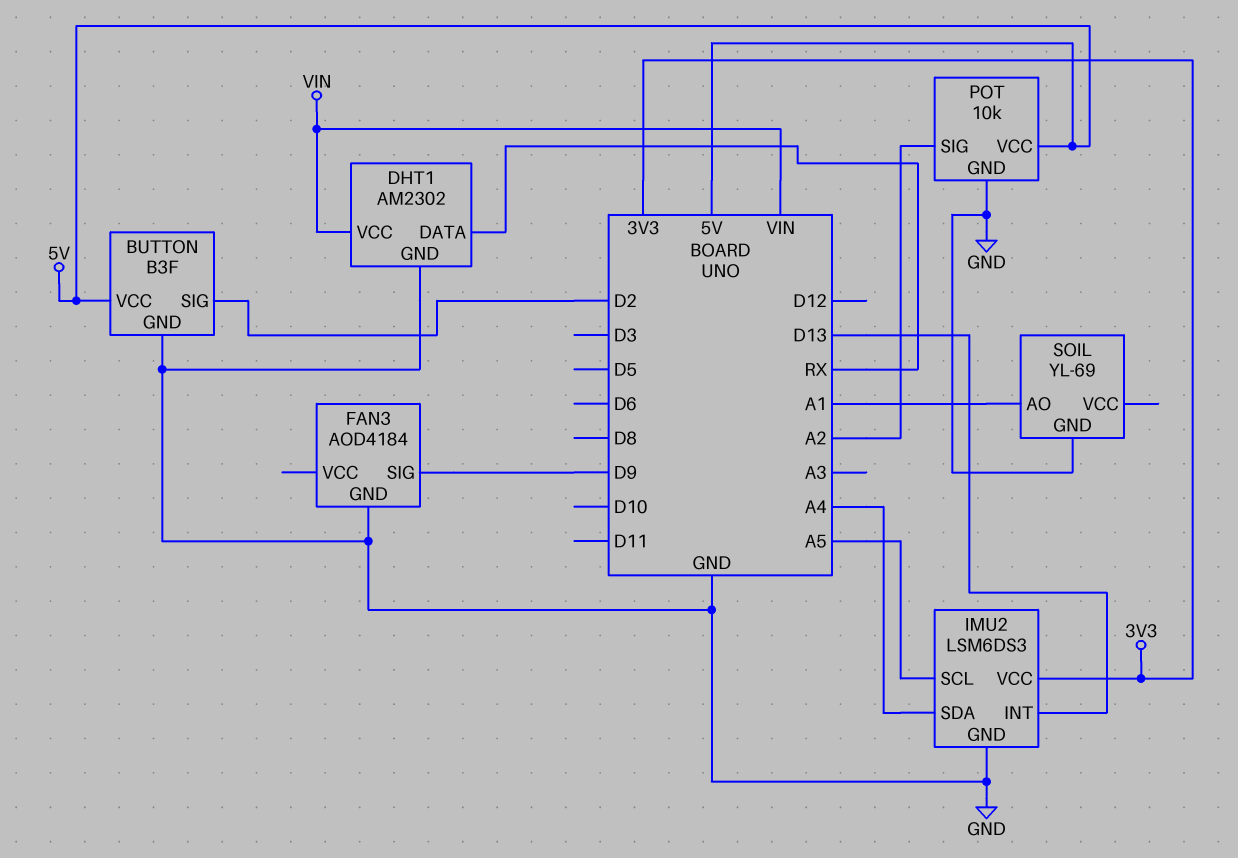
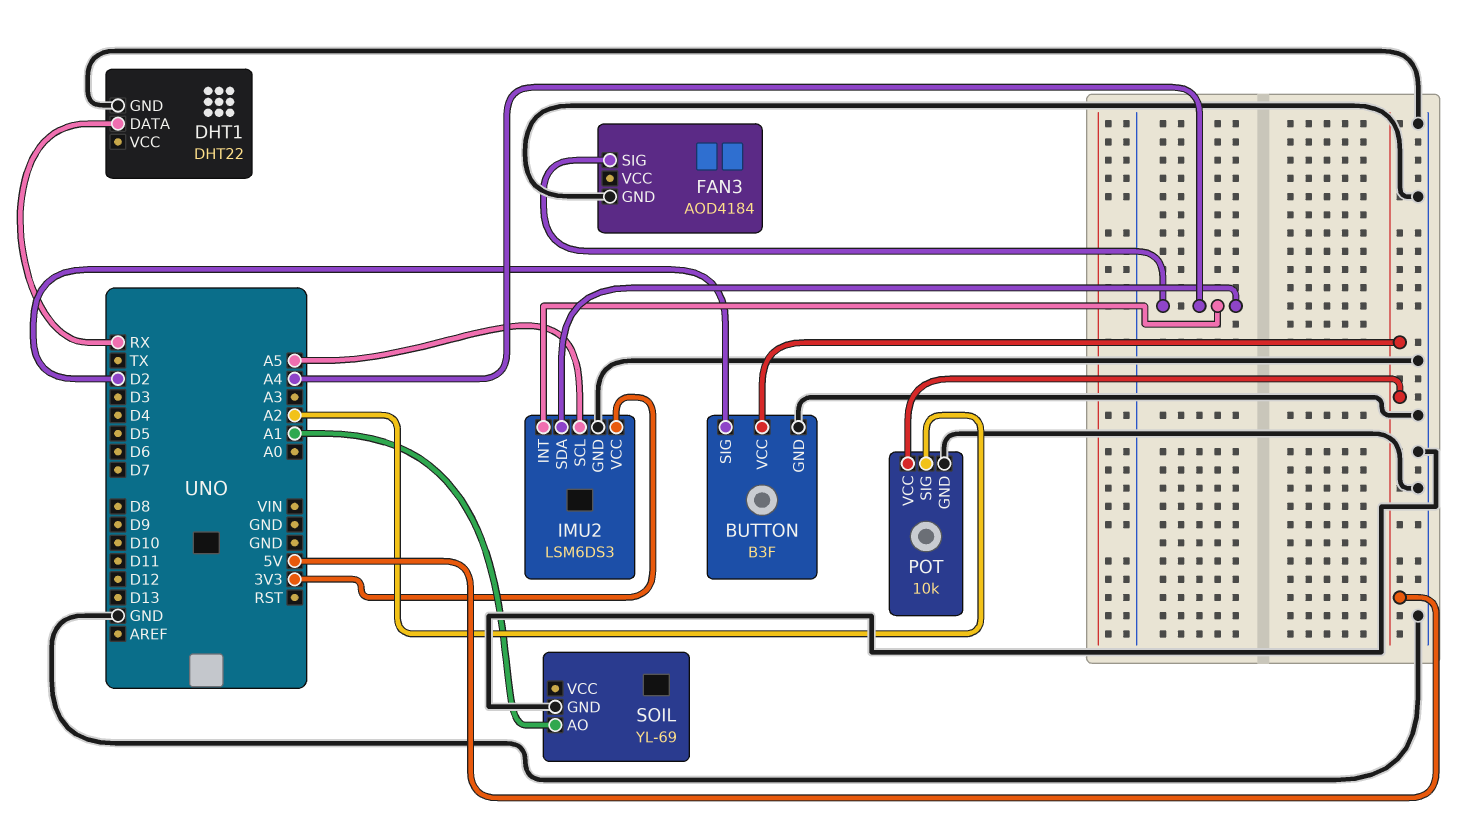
DHT1: AM2302 -> DHT22
DHT1 pin VCC: VIN -> none
FAN3 pin SIG: D9 -> A4
IMU2 pin INT: D13 -> A4

